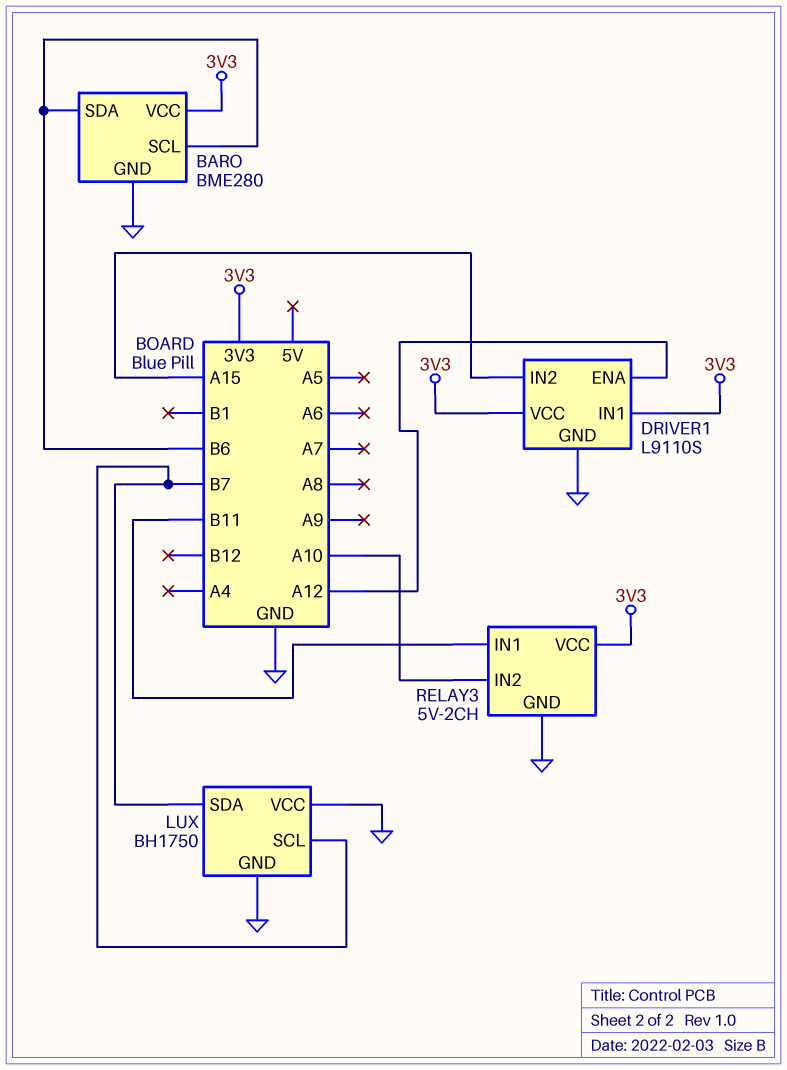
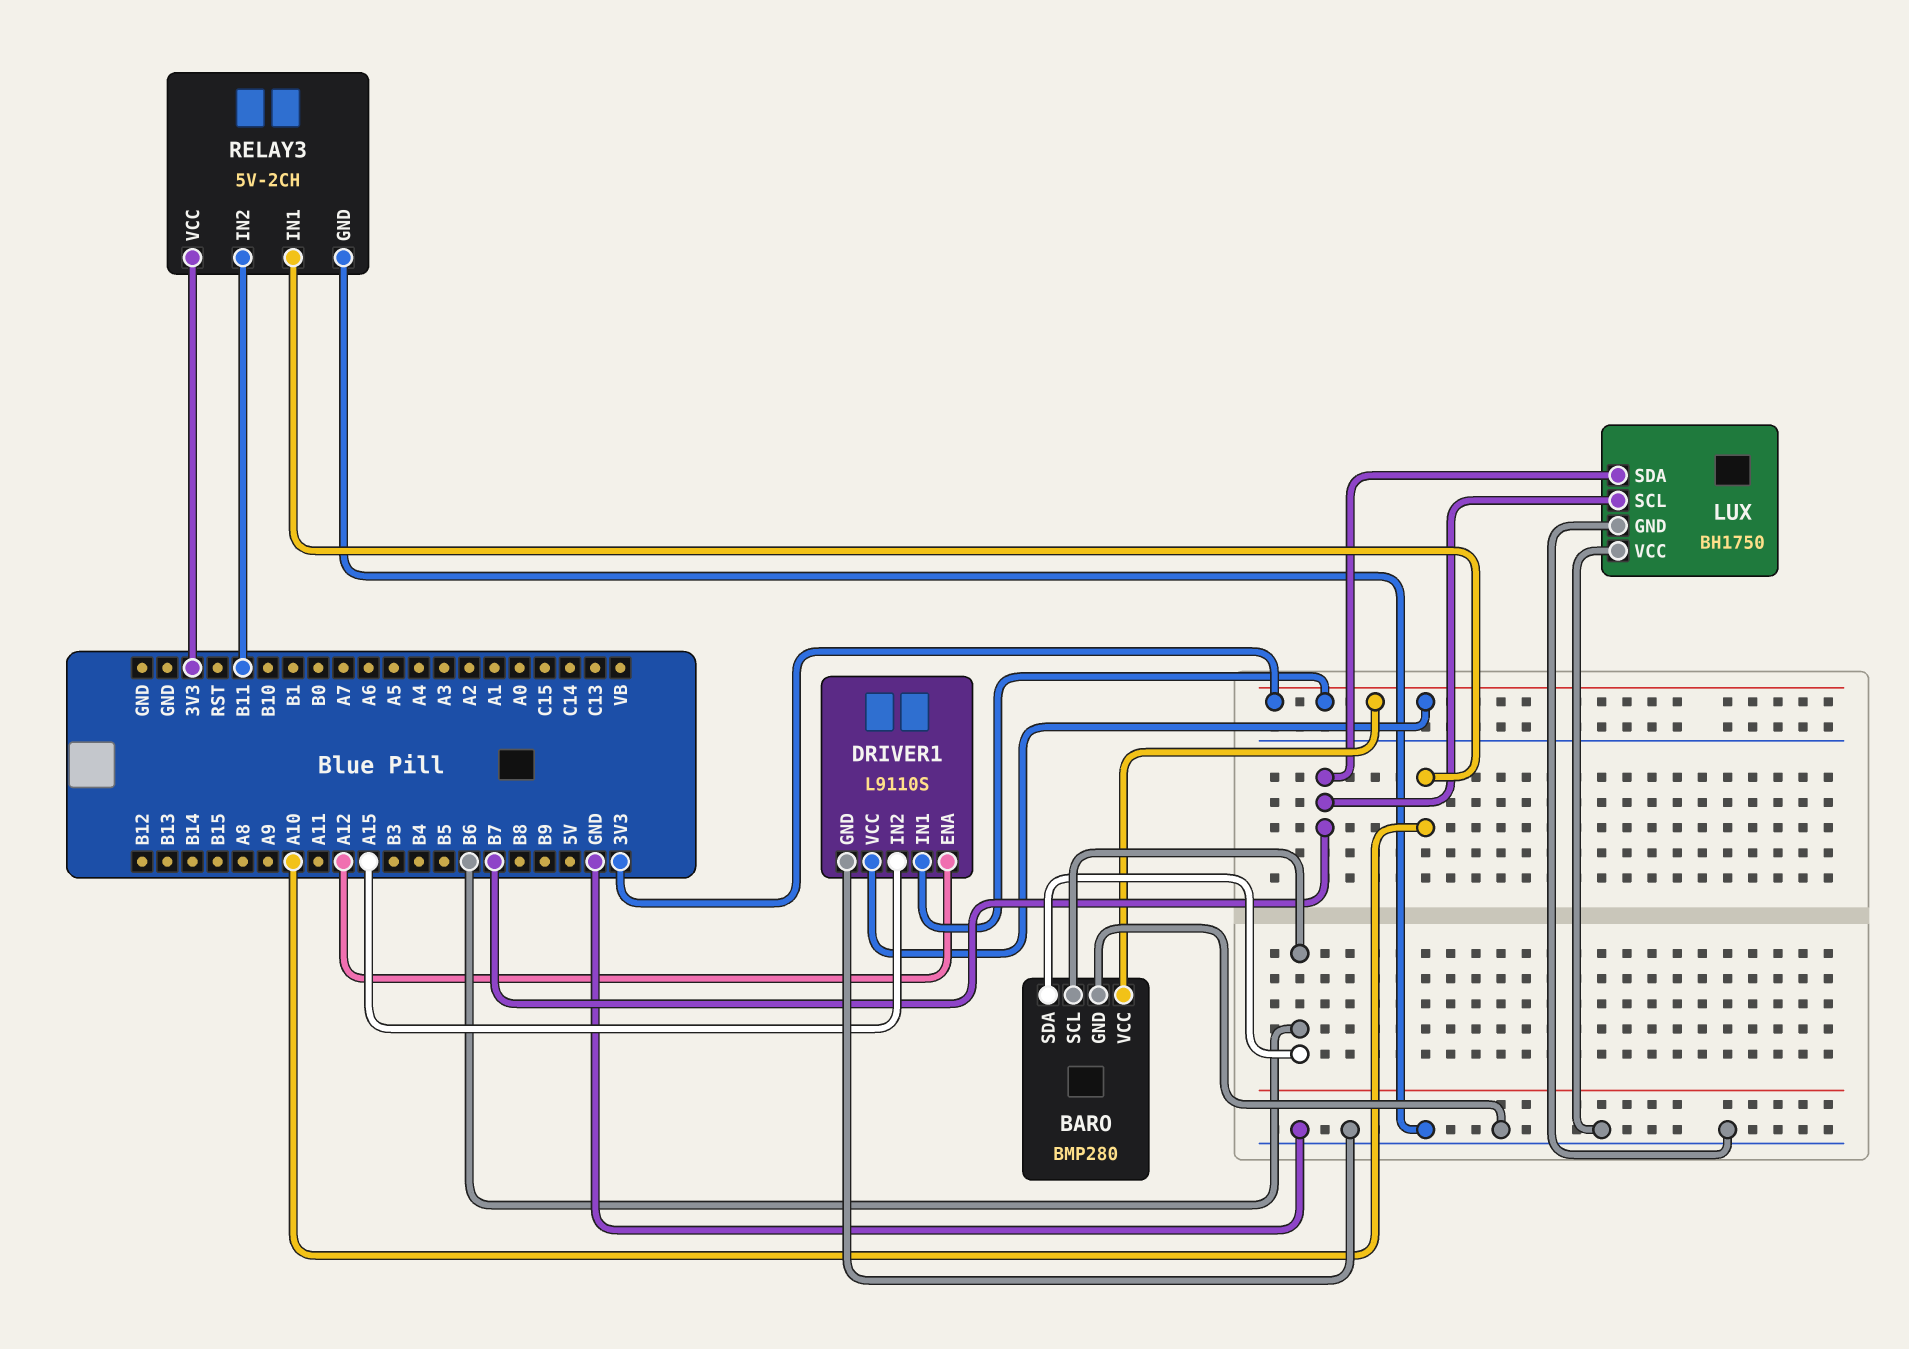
BARO: BME280 -> BMP280
RELAY3 pin IN1: B11 -> A10
RELAY3 pin IN2: A10 -> B11

